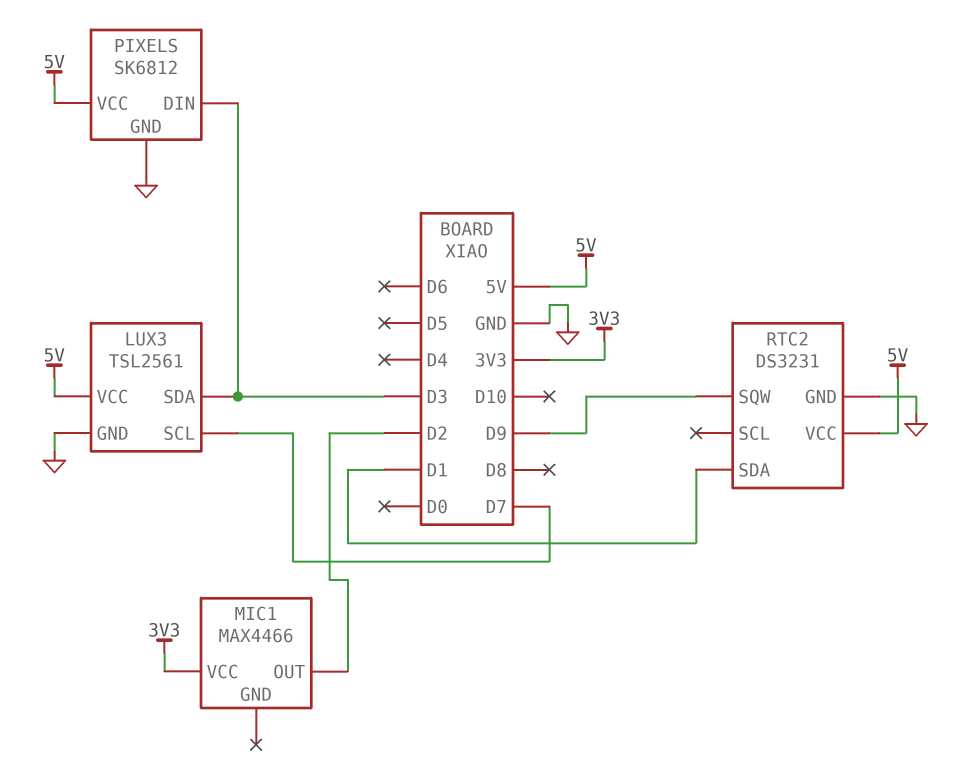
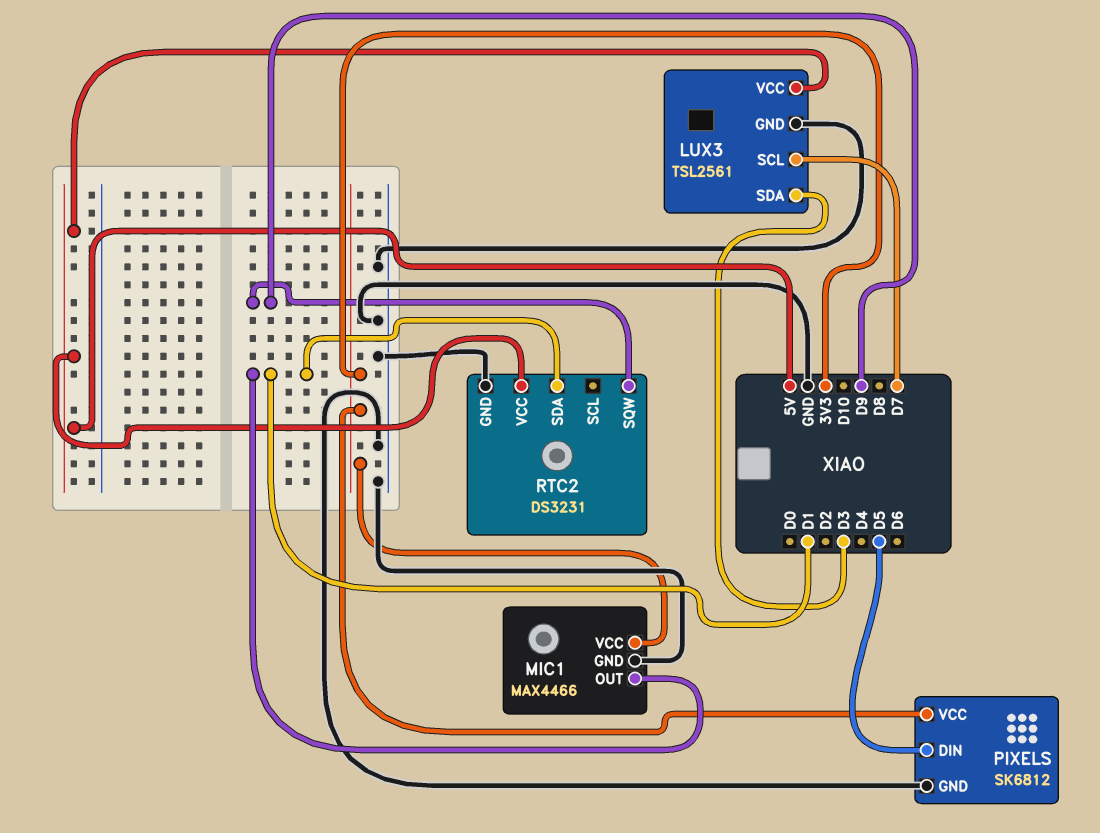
MIC1 pin GND: none -> GND
MIC1 pin OUT: D2 -> D1
PIXELS pin DIN: D3 -> D5
PIXELS pin VCC: 5V -> 3V3

